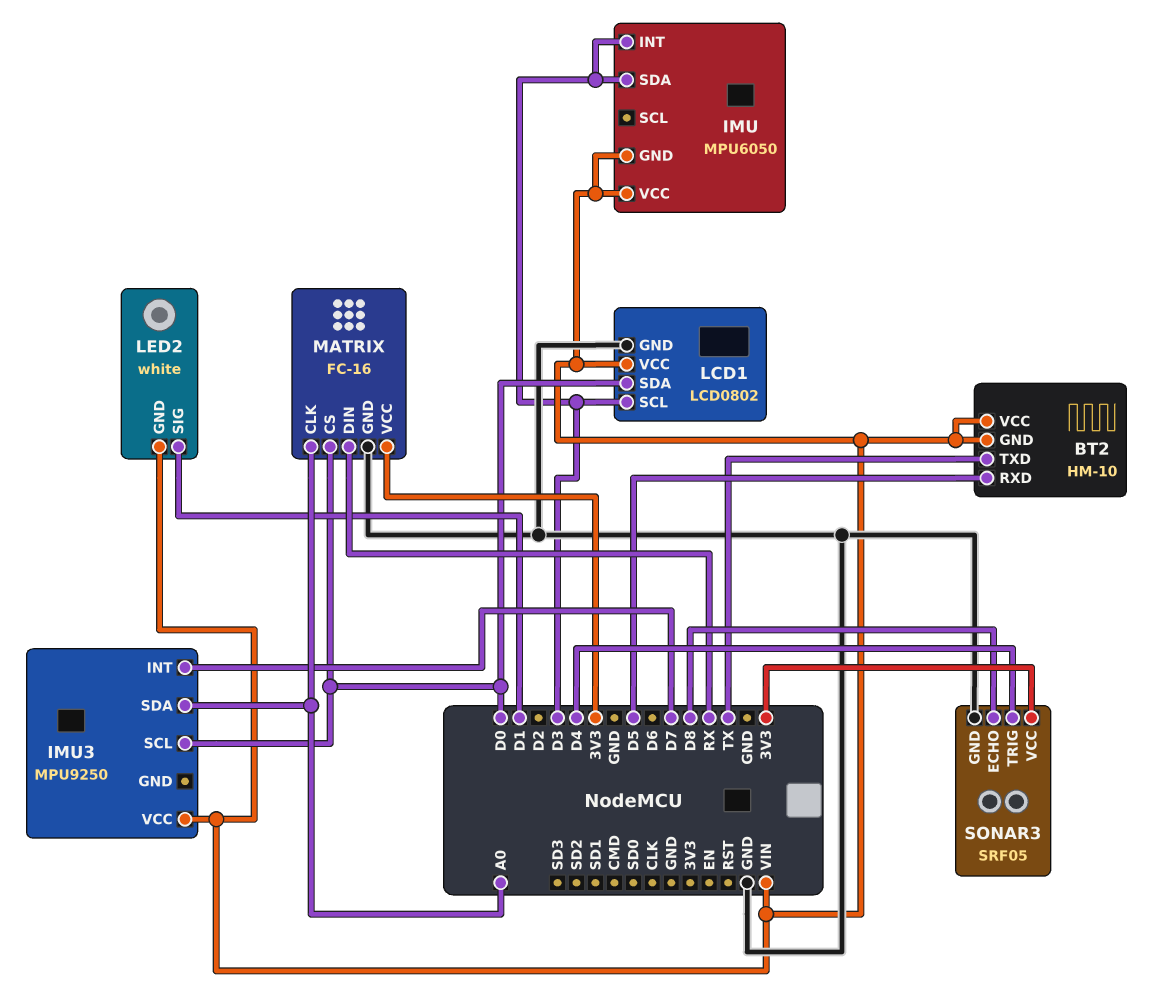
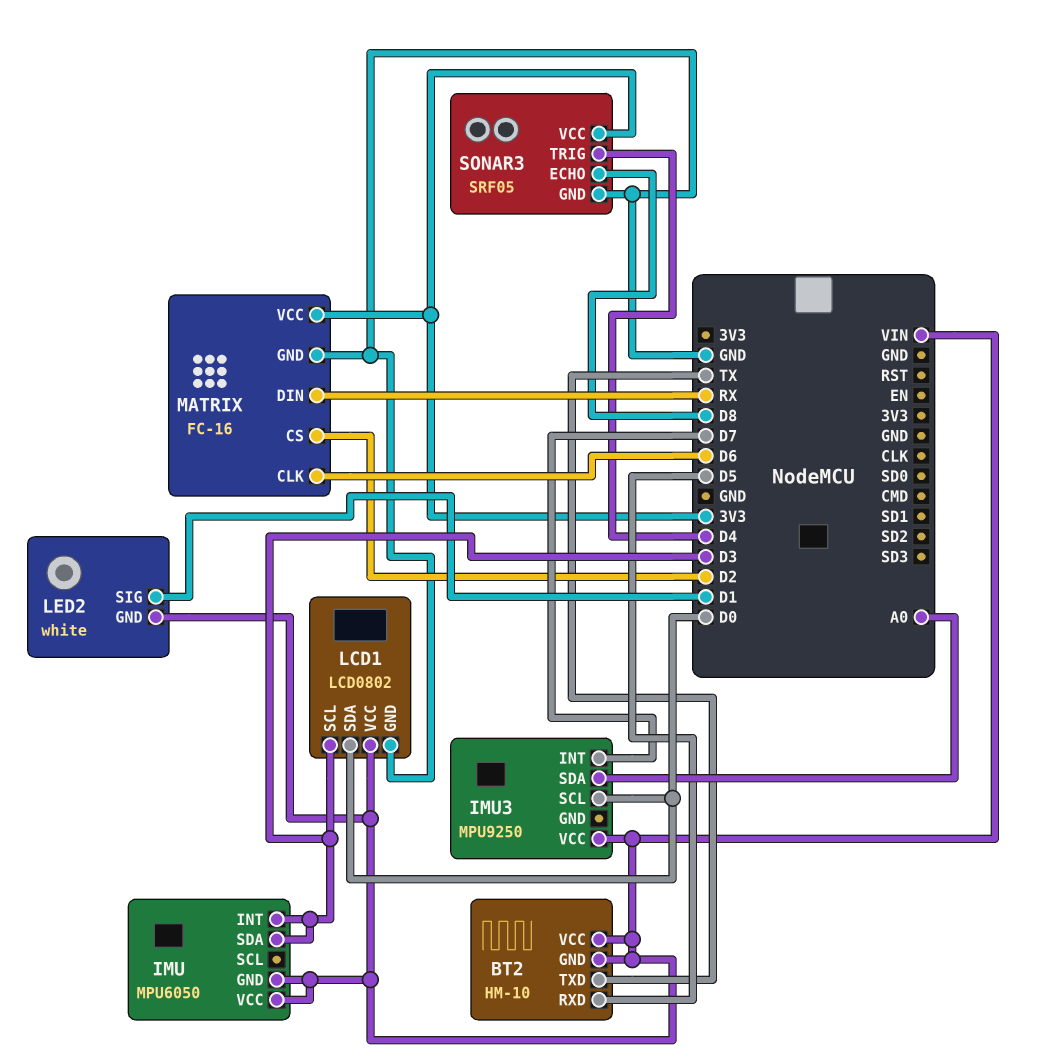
MATRIX pin CLK: A0 -> D6
MATRIX pin CS: D0 -> D2

